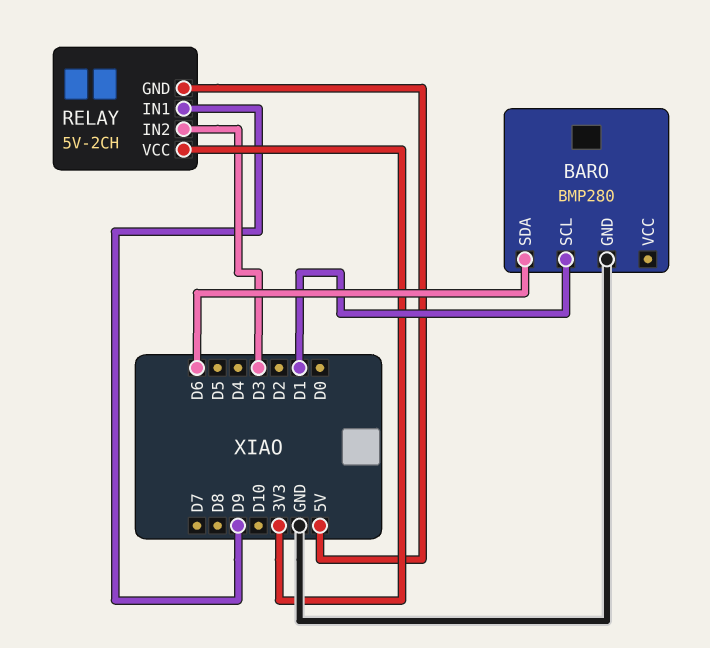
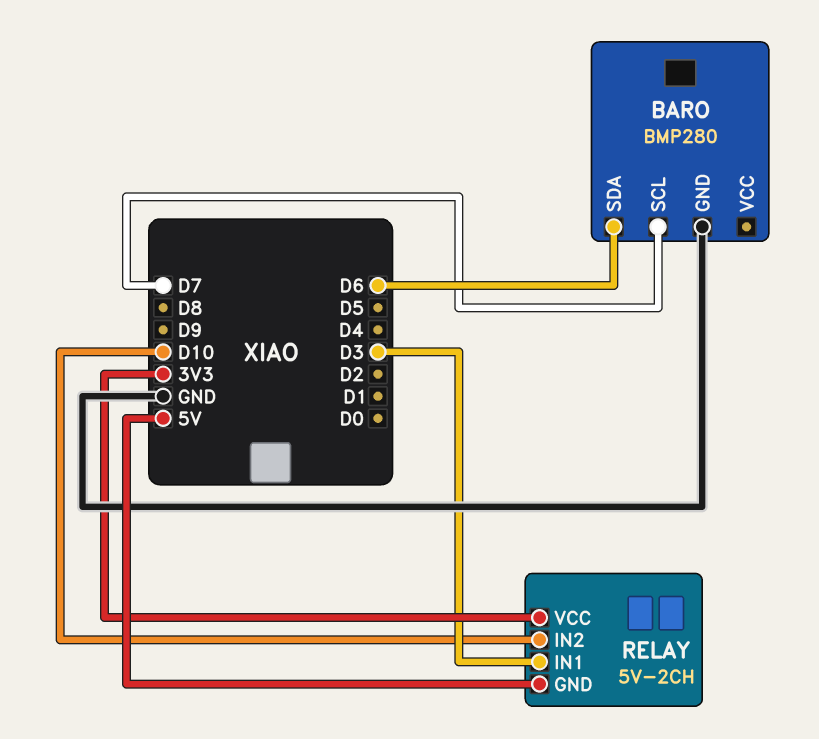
BARO pin SCL: D1 -> D7
RELAY pin IN1: D9 -> D3
RELAY pin IN2: D3 -> D10

